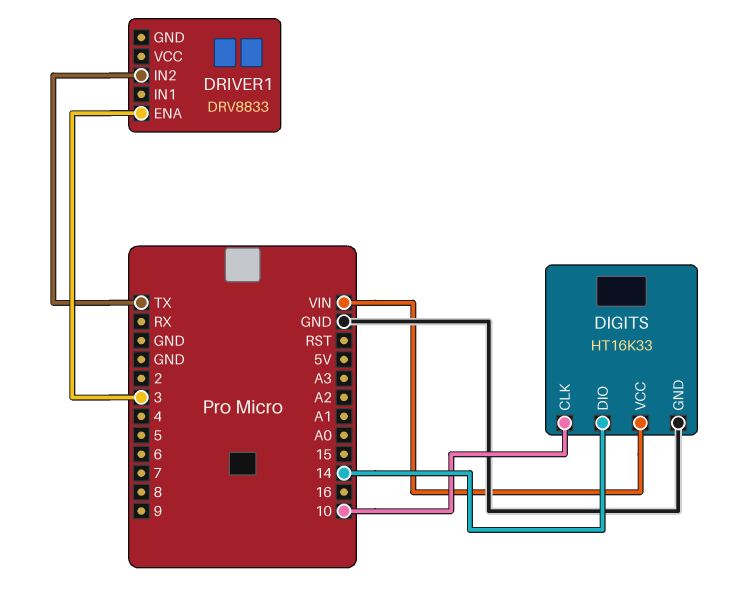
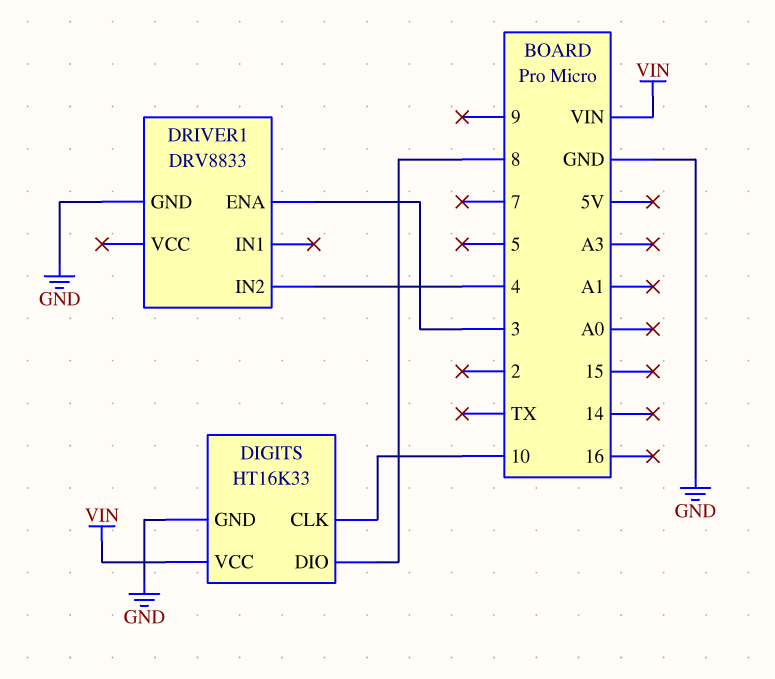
DIGITS pin DIO: 14 -> 8
DRIVER1 pin GND: none -> GND
DRIVER1 pin IN2: TX -> 4

